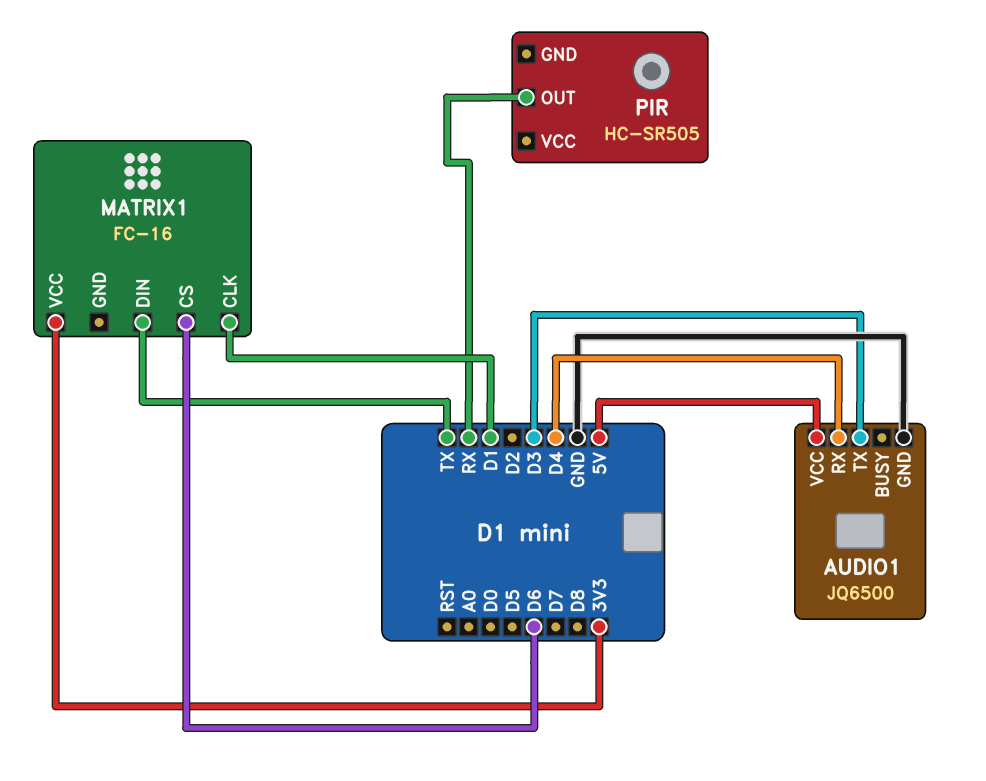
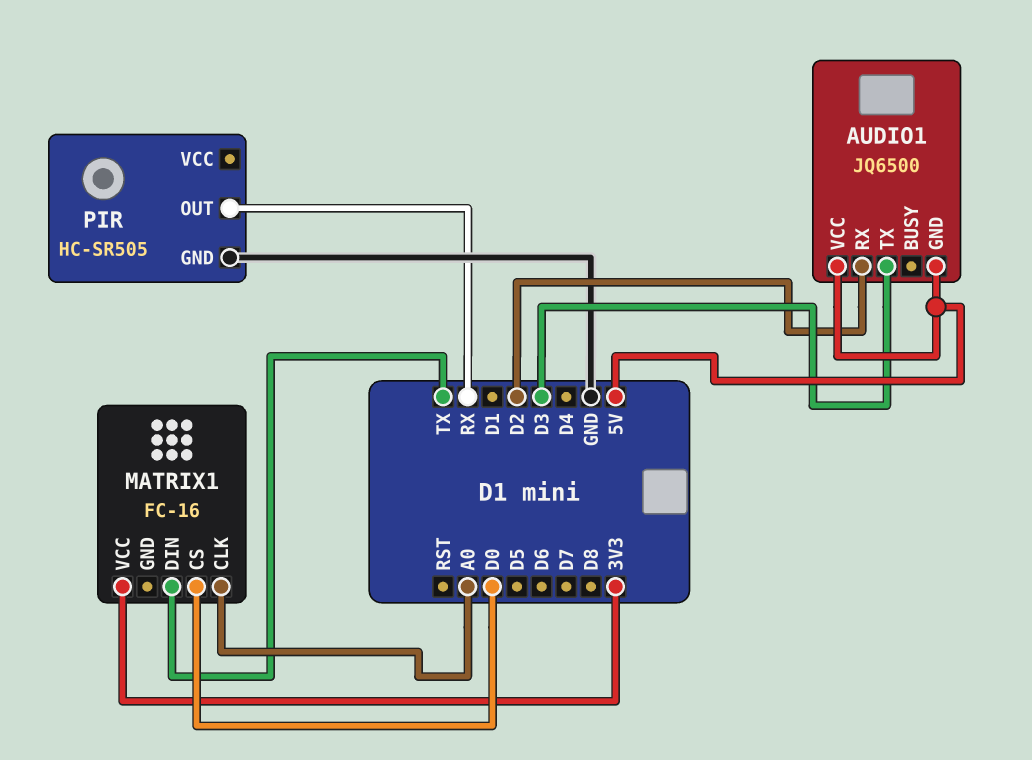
AUDIO1 pin GND: GND -> 5V
AUDIO1 pin RX: D4 -> D2
MATRIX1 pin CLK: D1 -> A0
MATRIX1 pin CS: D6 -> D0
PIR pin GND: none -> GND

